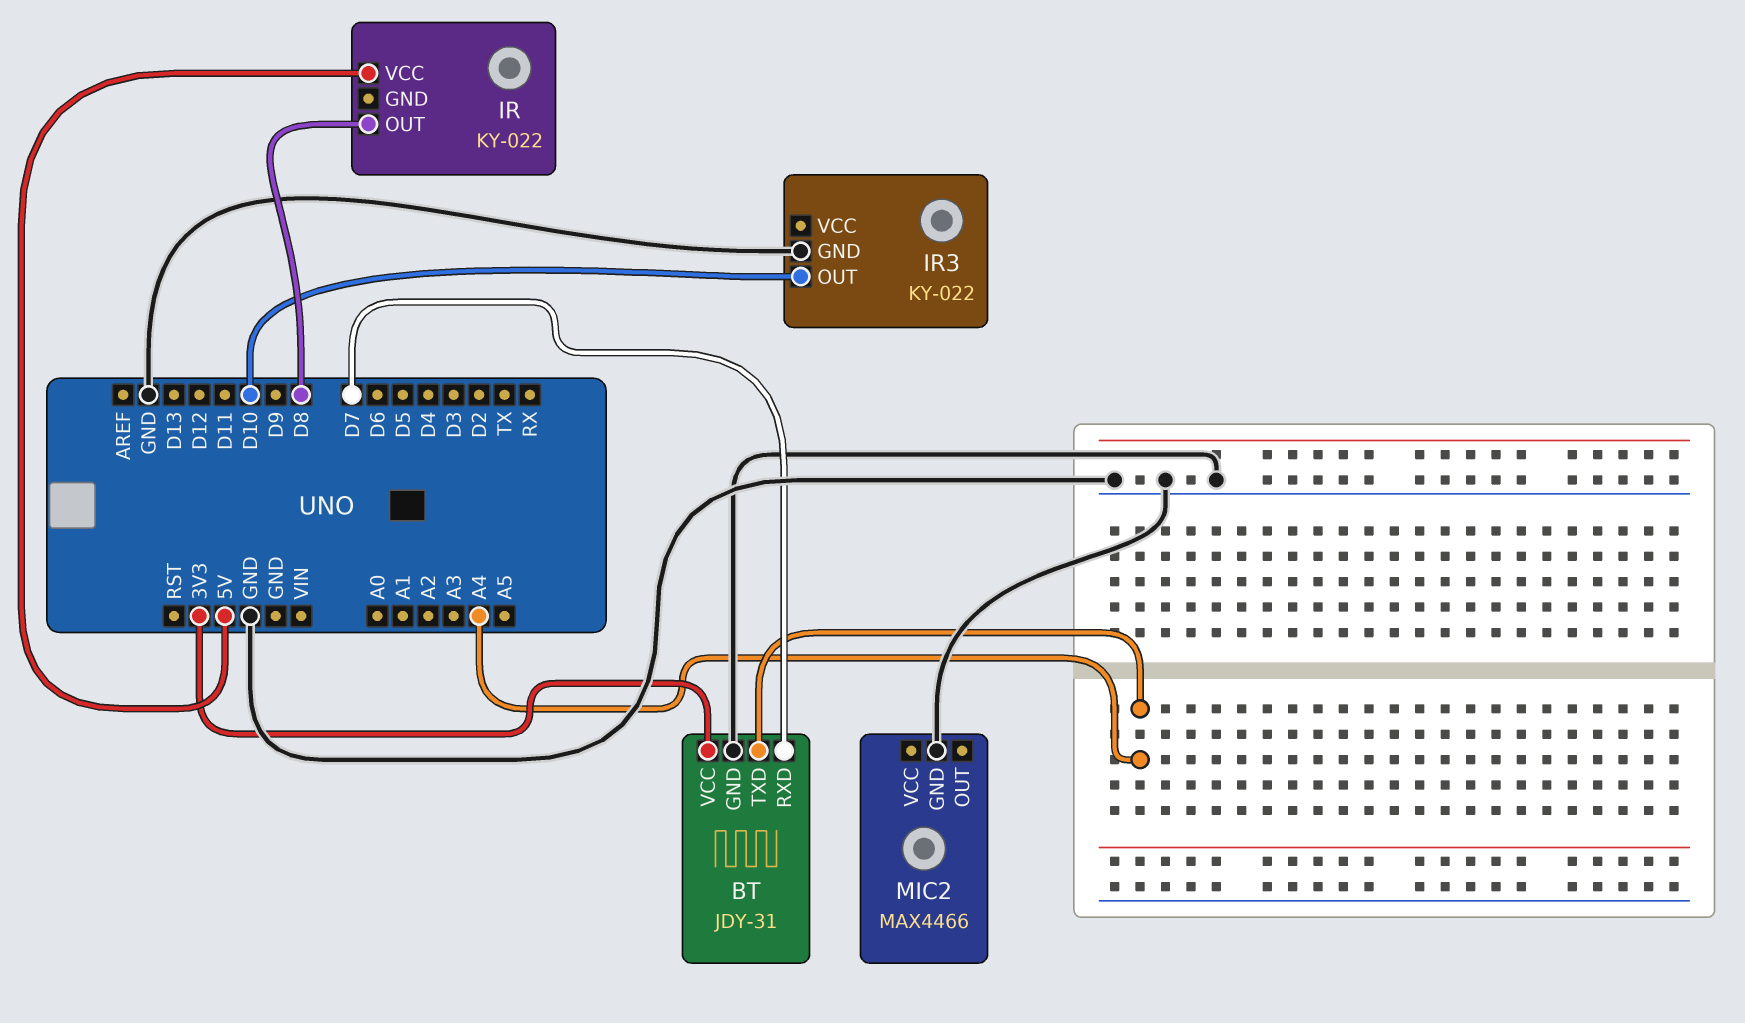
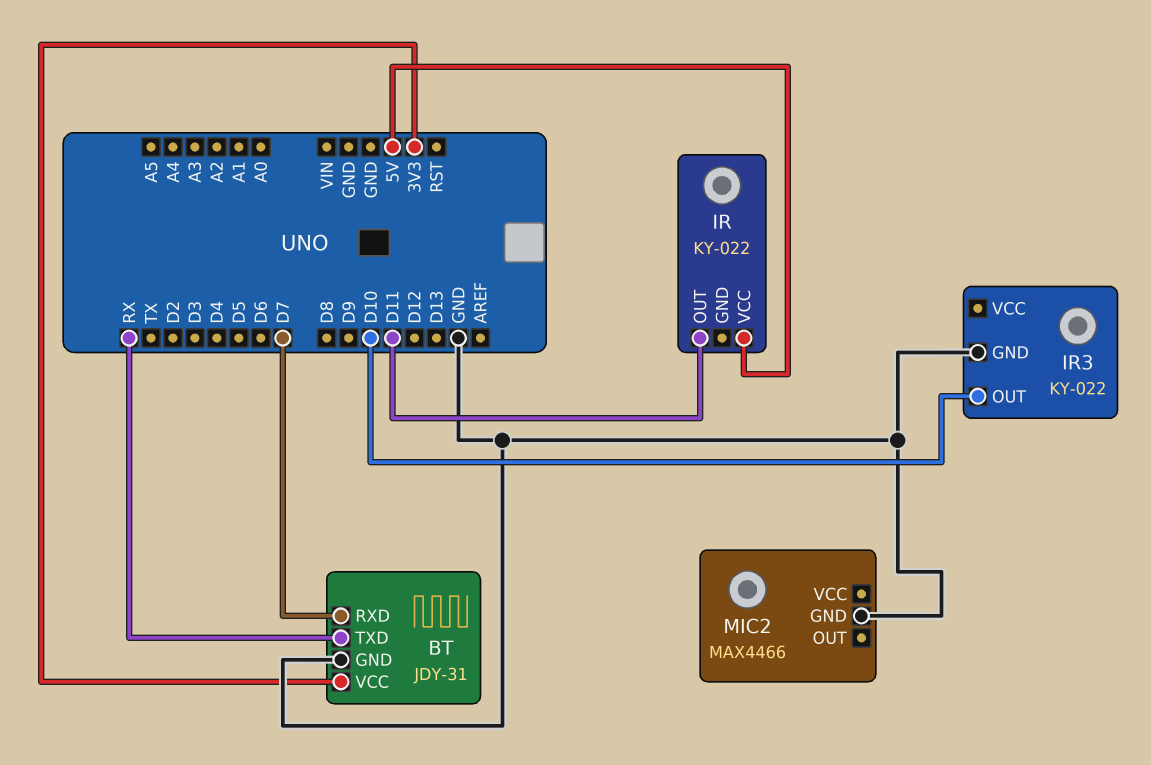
BT pin TXD: A4 -> RX
IR pin OUT: D8 -> D11

